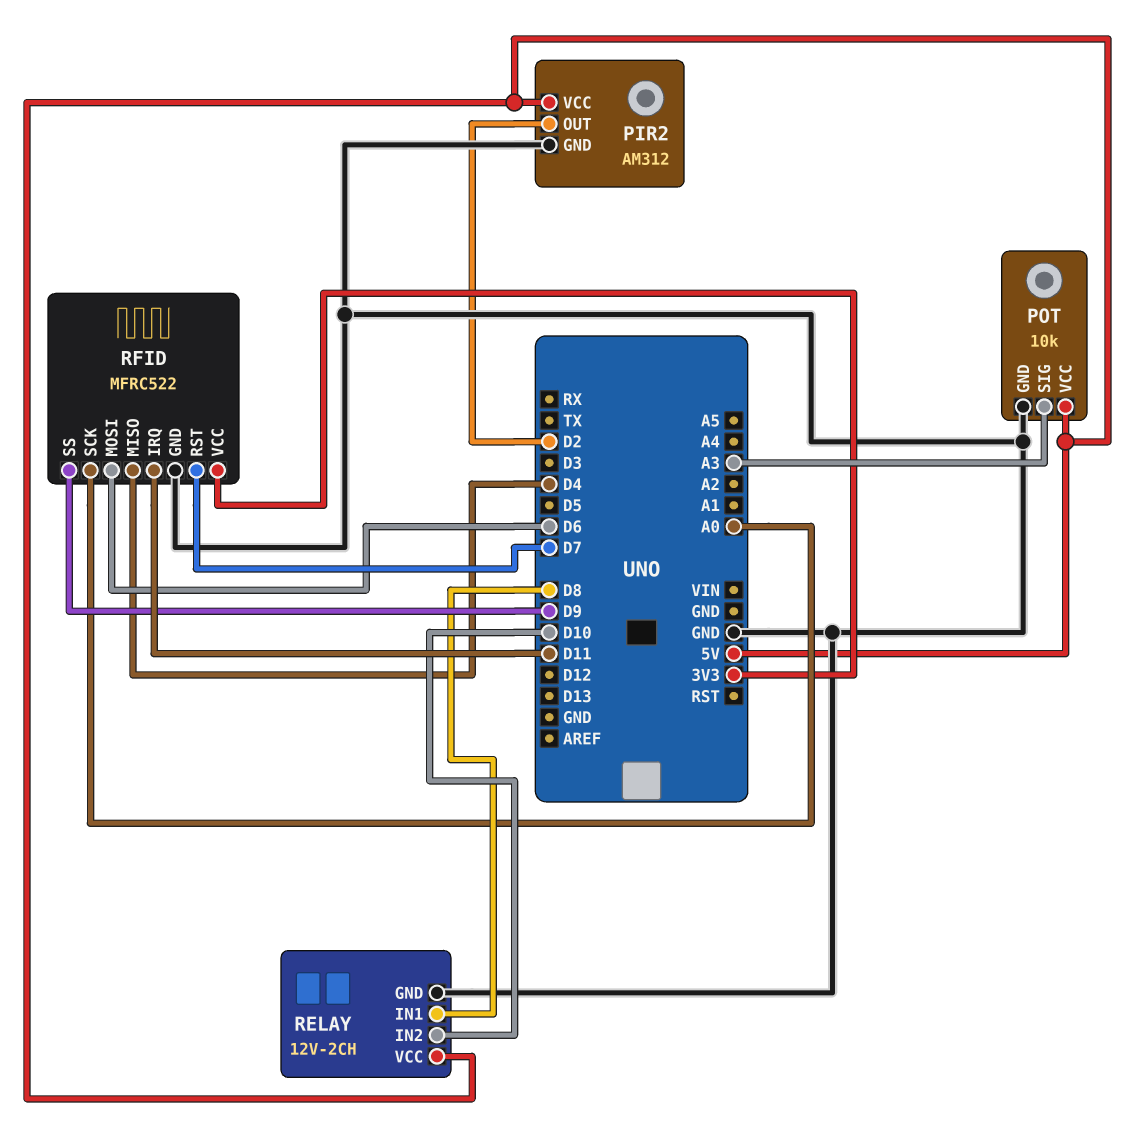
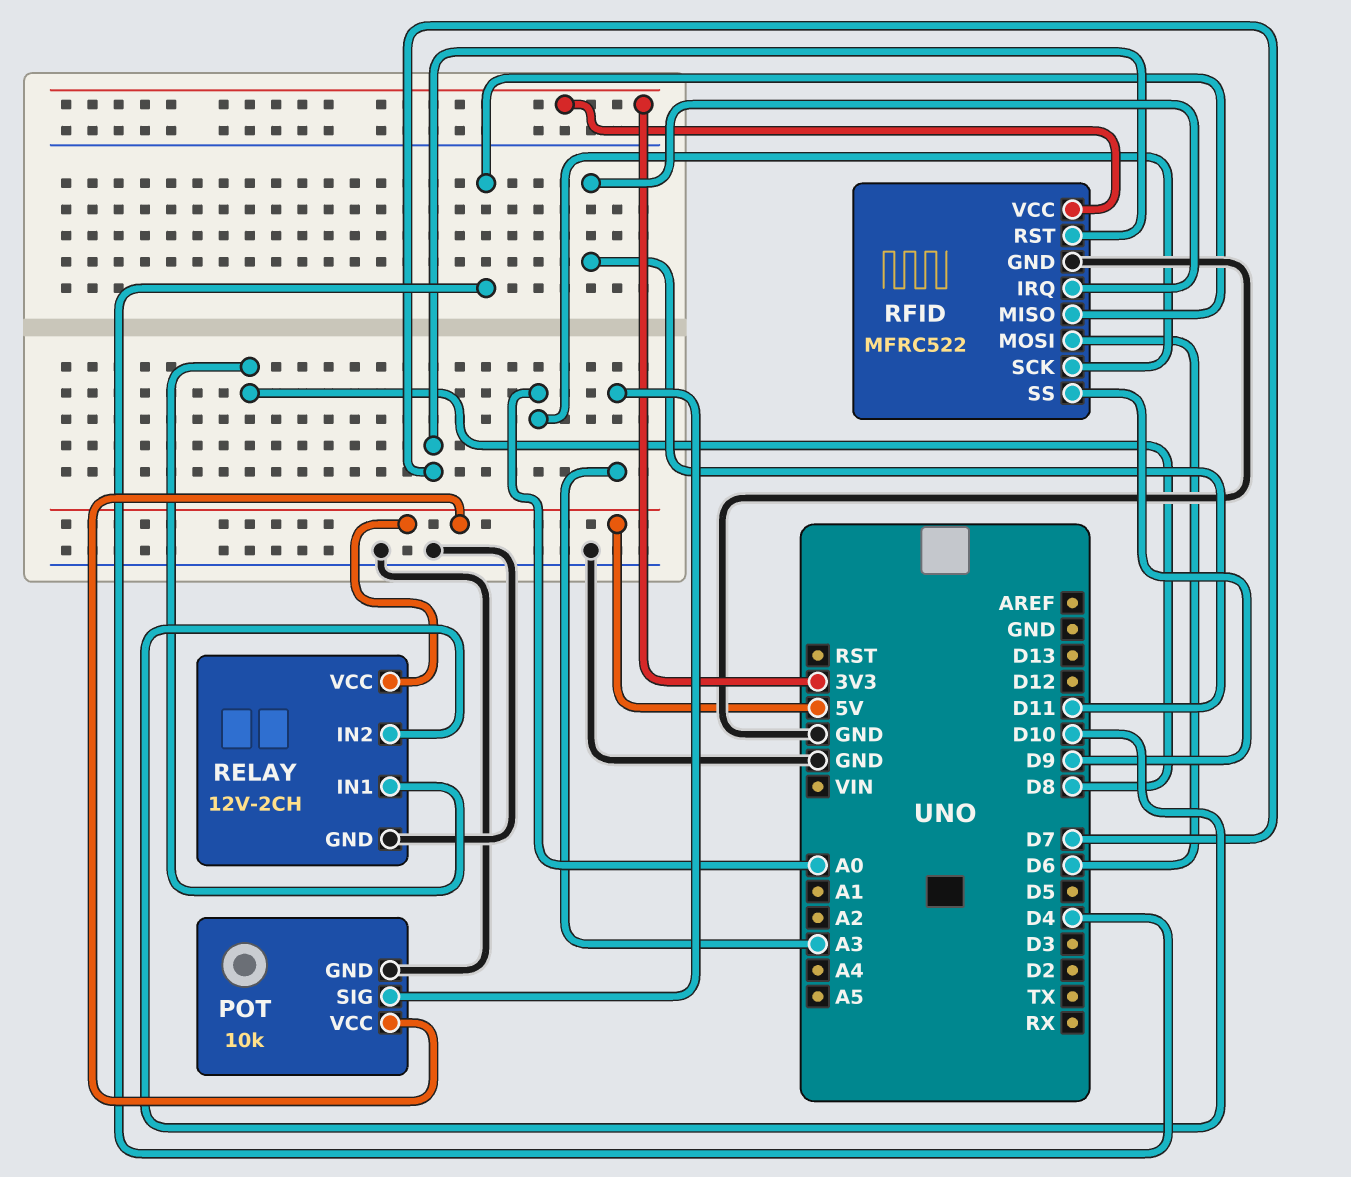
PIR2: AM312 -> none
PIR2 pin GND: GND -> none
PIR2 pin OUT: D2 -> none
PIR2 pin VCC: 5V -> none

